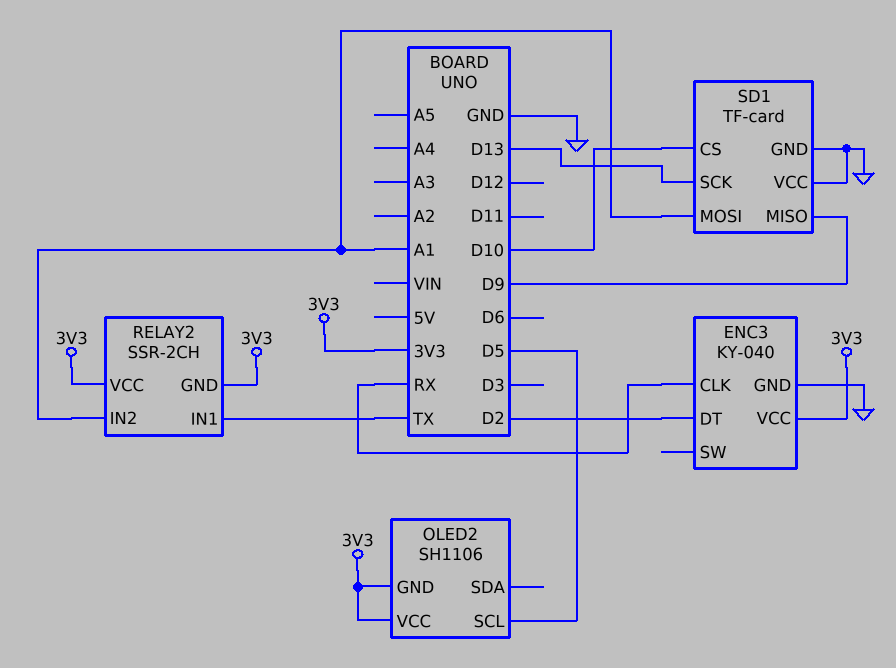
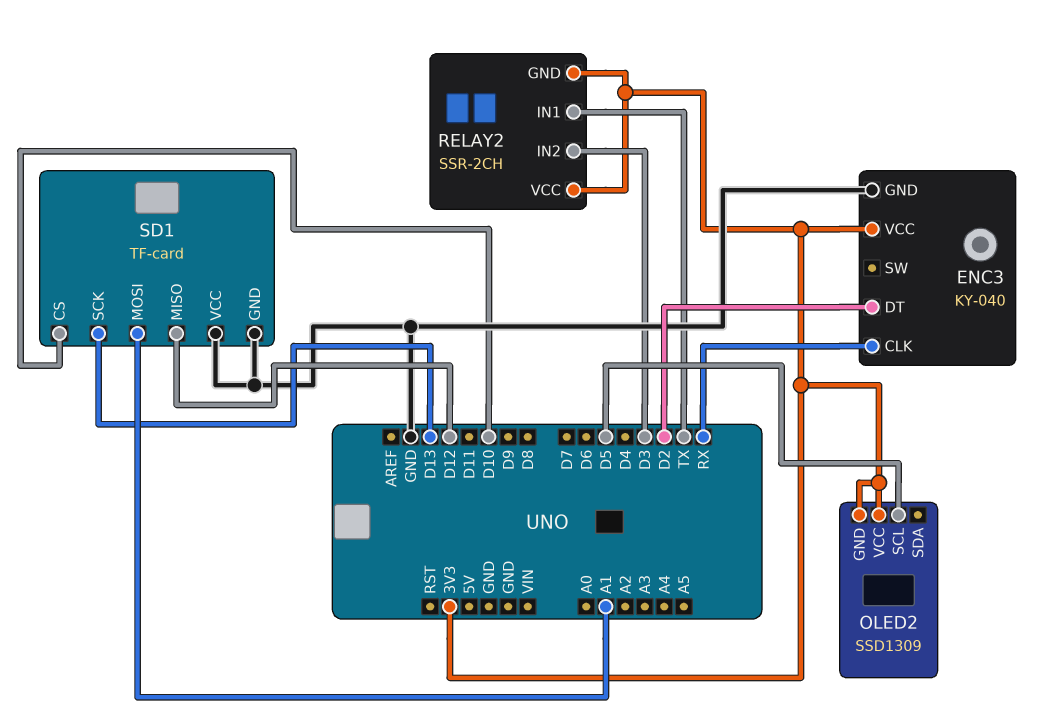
OLED2: SH1106 -> SSD1309
RELAY2 pin IN2: A1 -> D3
SD1 pin MISO: D9 -> D12

